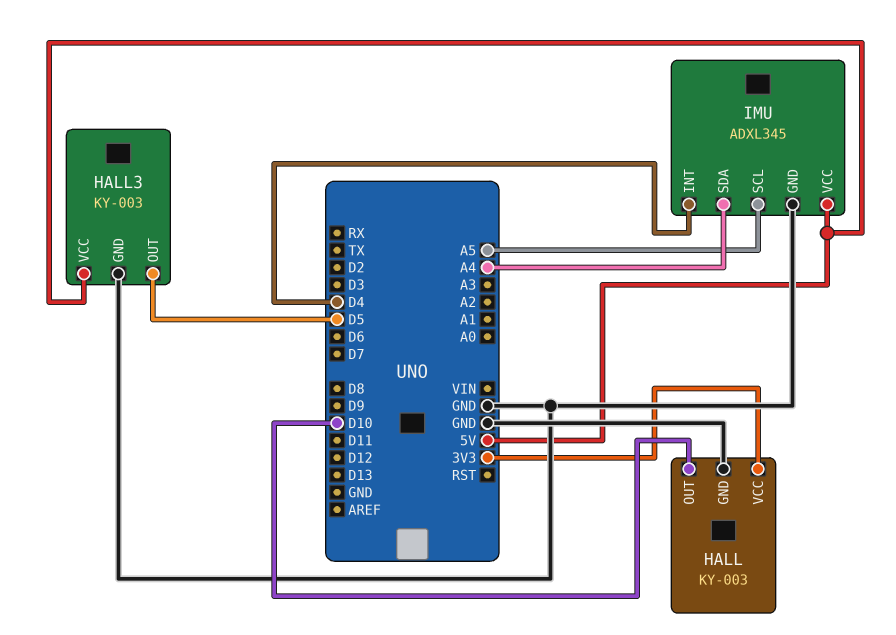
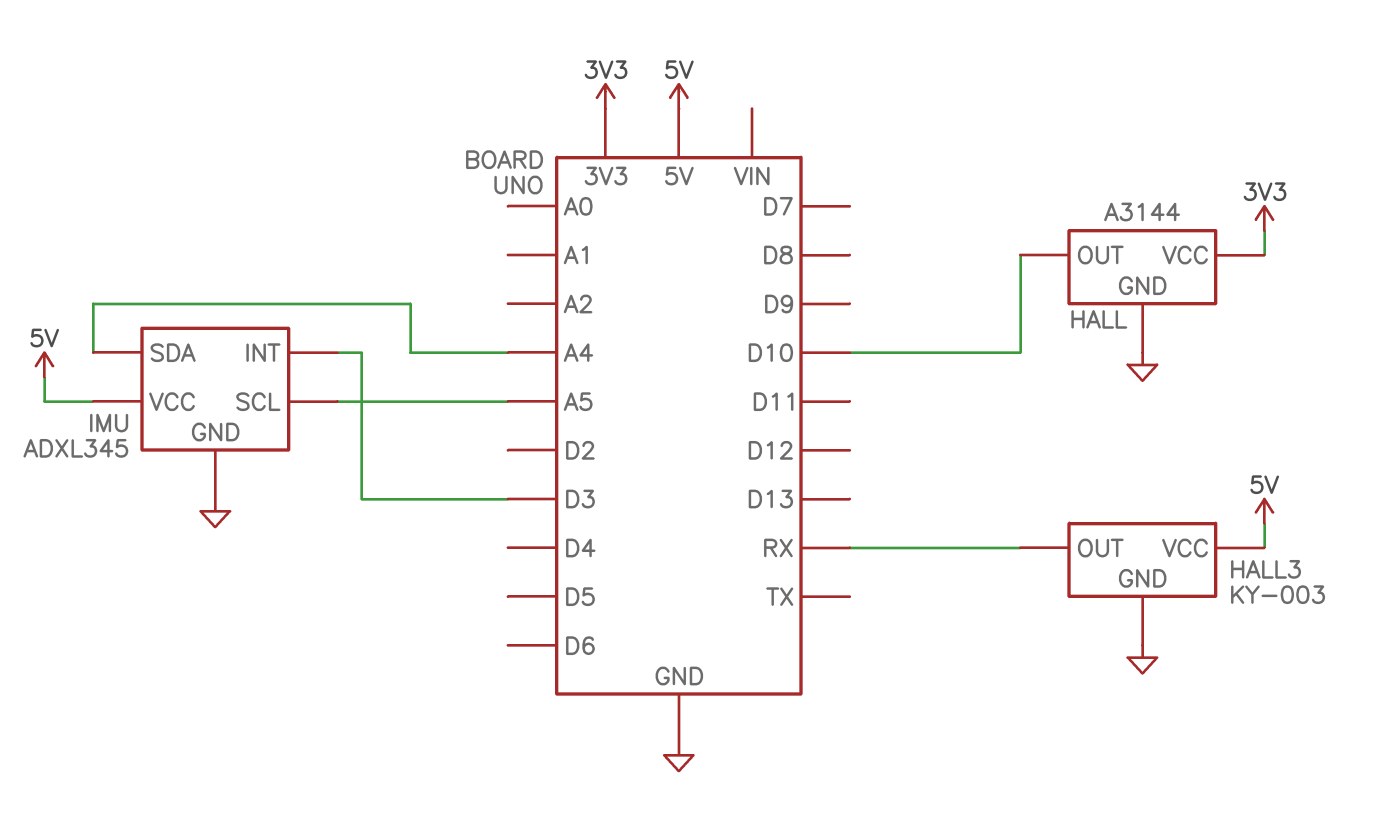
HALL: KY-003 -> A3144
HALL3 pin OUT: D5 -> RX
IMU pin INT: D4 -> D3

